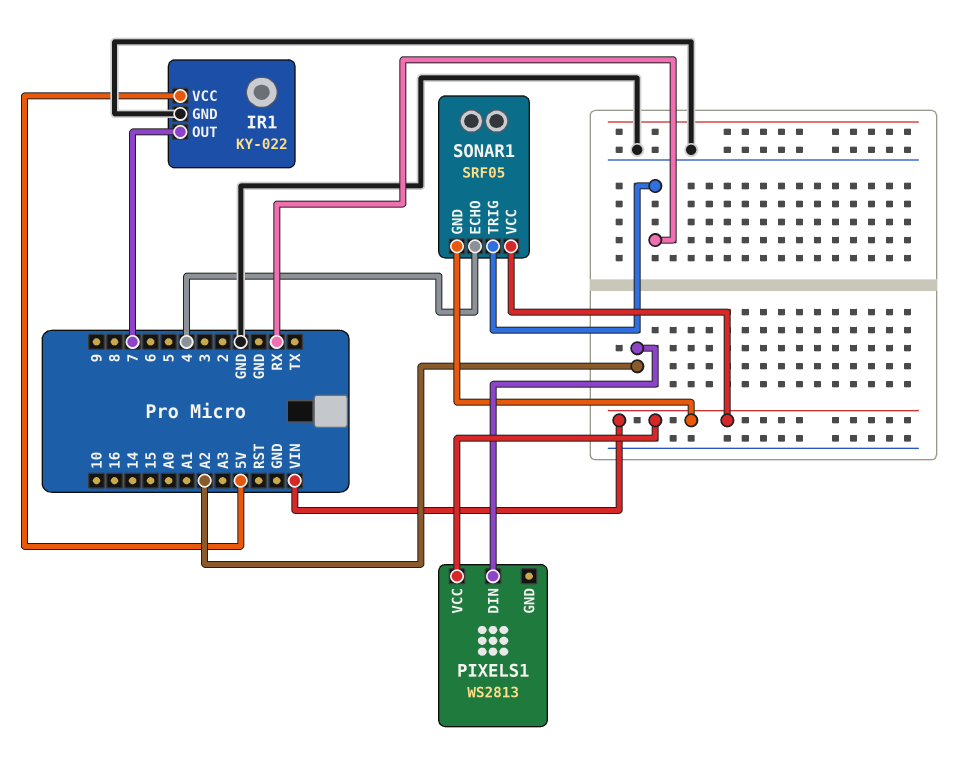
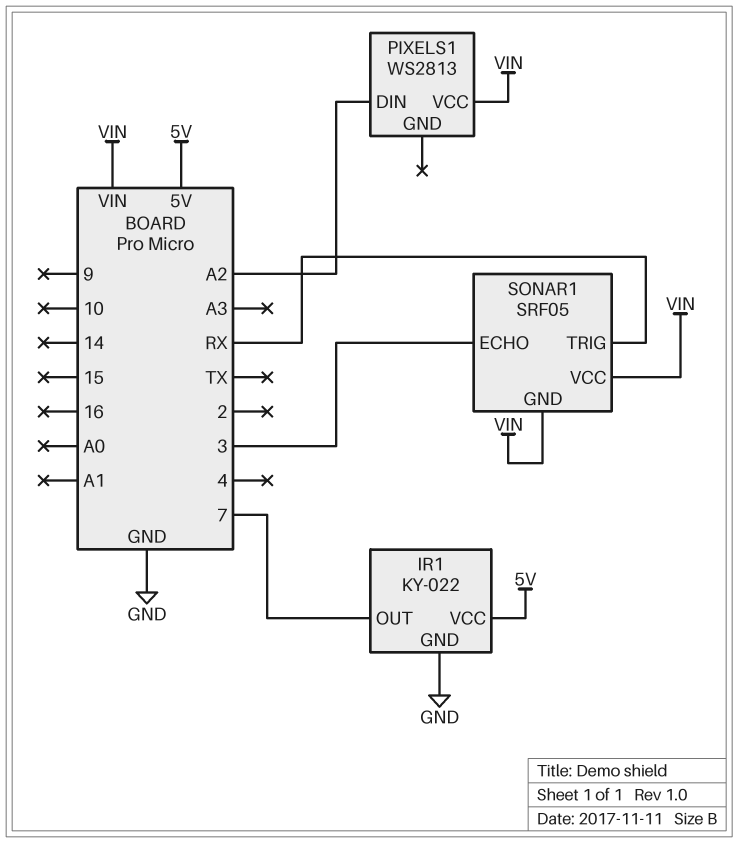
SONAR1 pin ECHO: 4 -> 3

